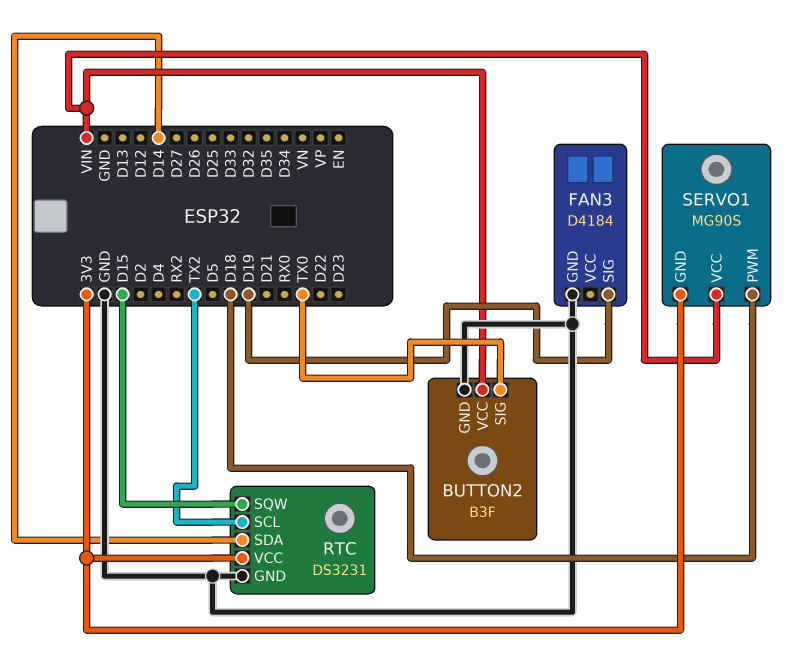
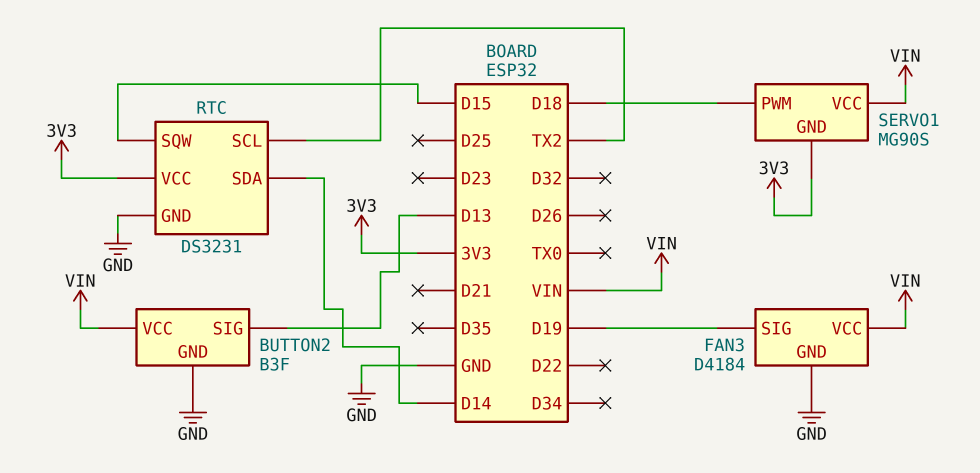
BUTTON2 pin SIG: TX0 -> D13
FAN3 pin VCC: none -> VIN

